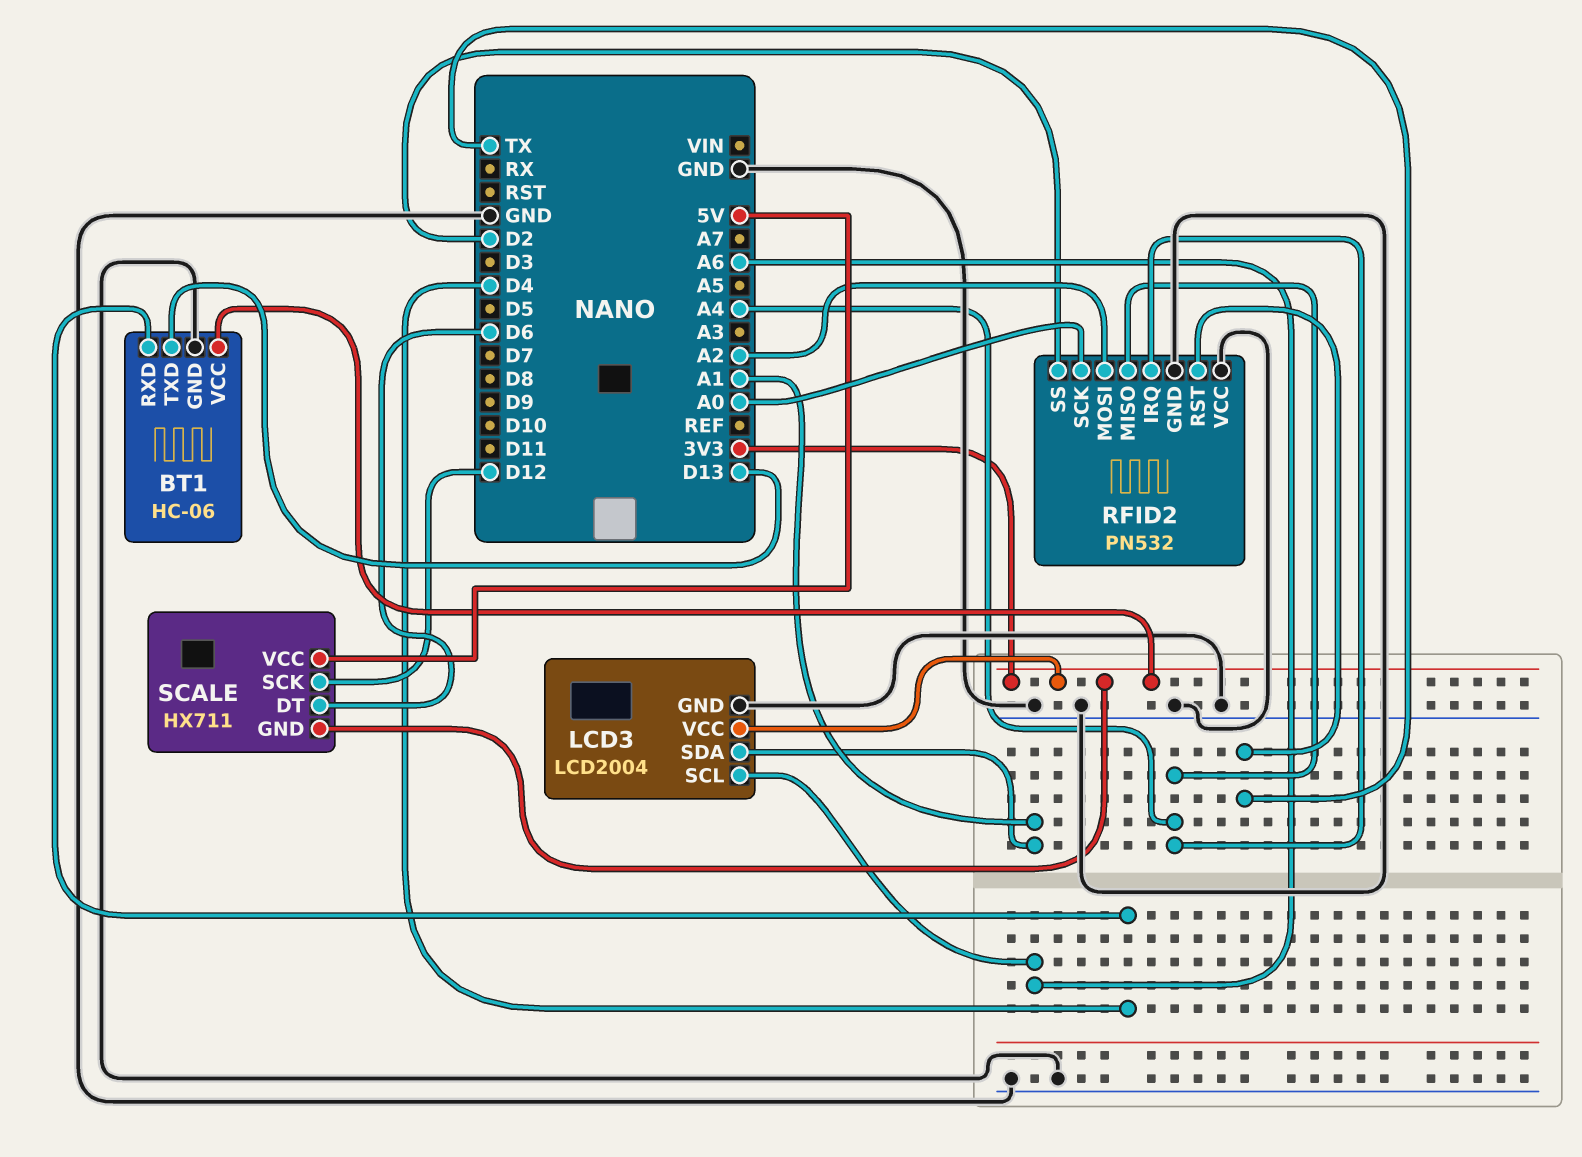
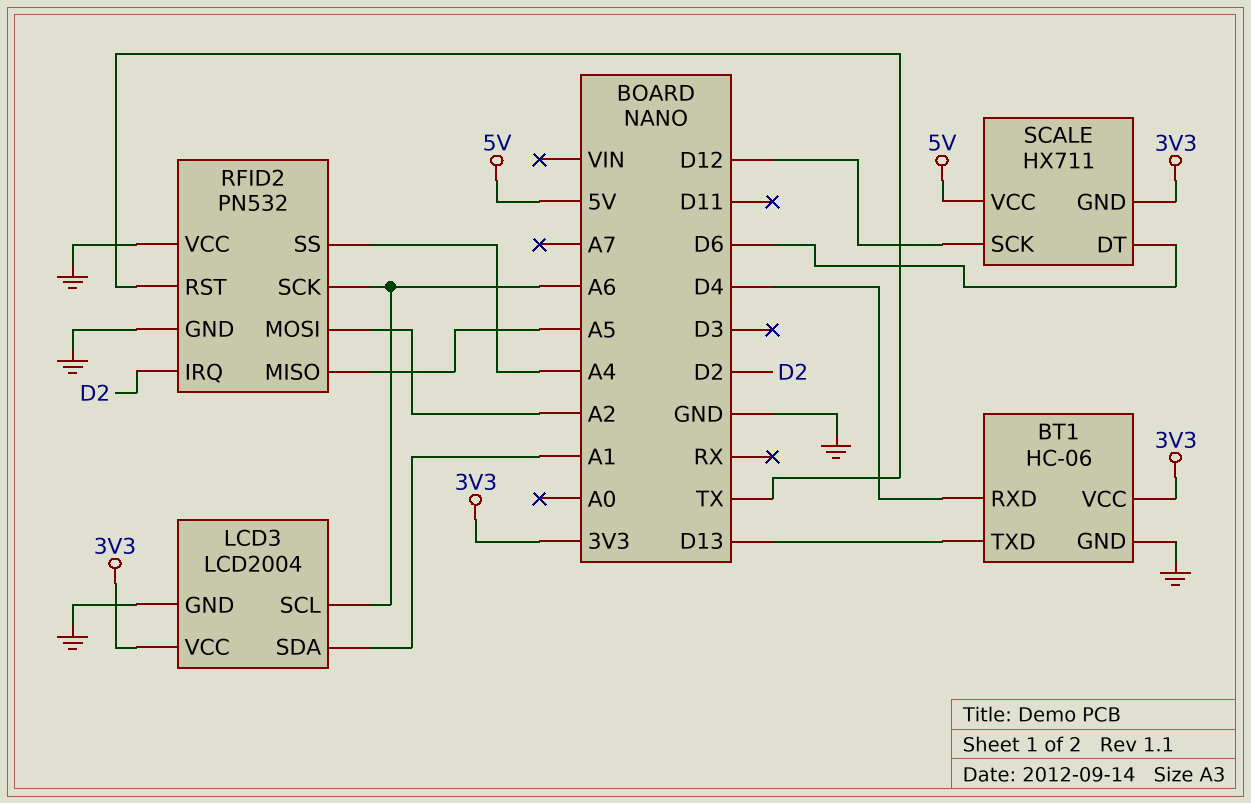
RFID2 pin IRQ: A4 -> D2
RFID2 pin MISO: A4 -> A5
RFID2 pin SCK: A0 -> A6
RFID2 pin SS: D2 -> A4

